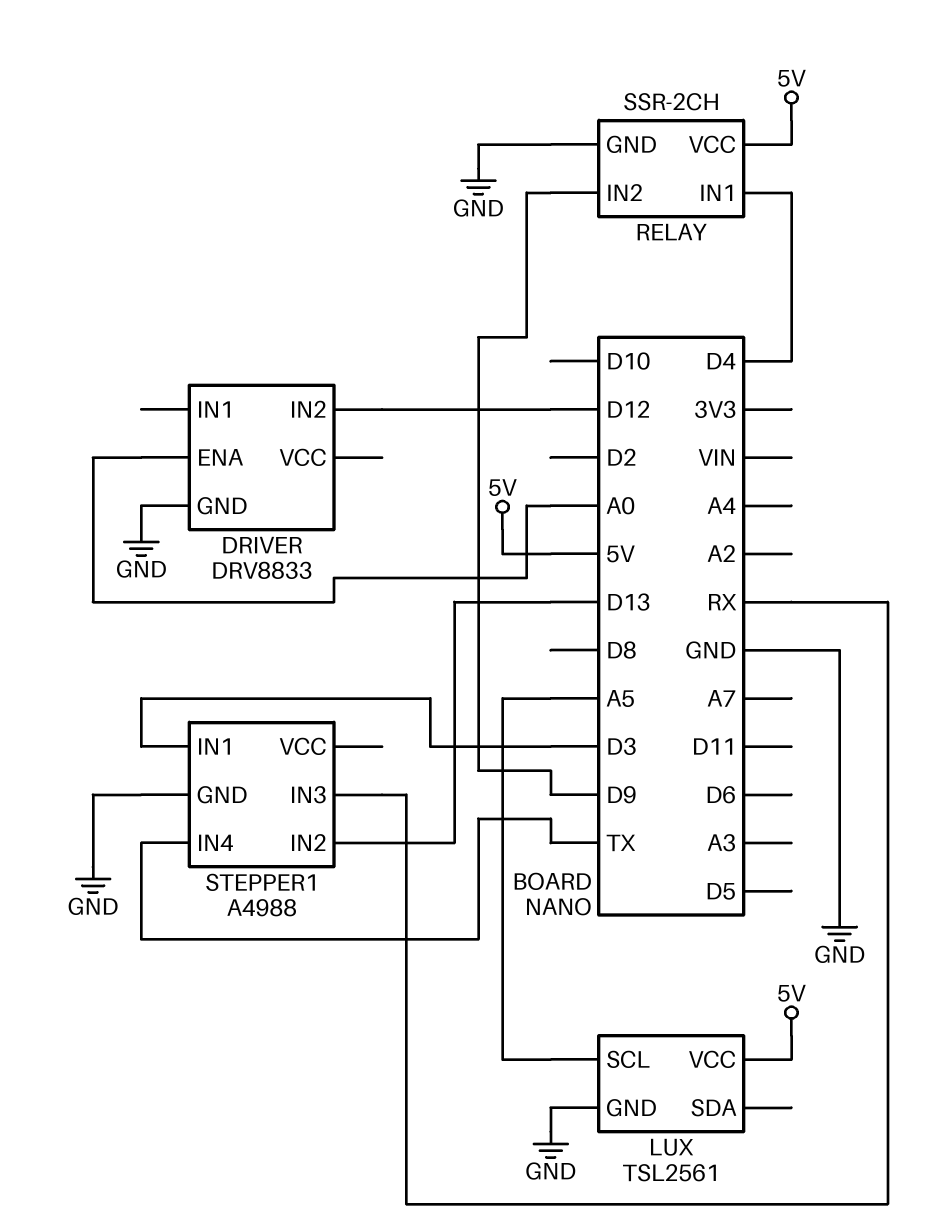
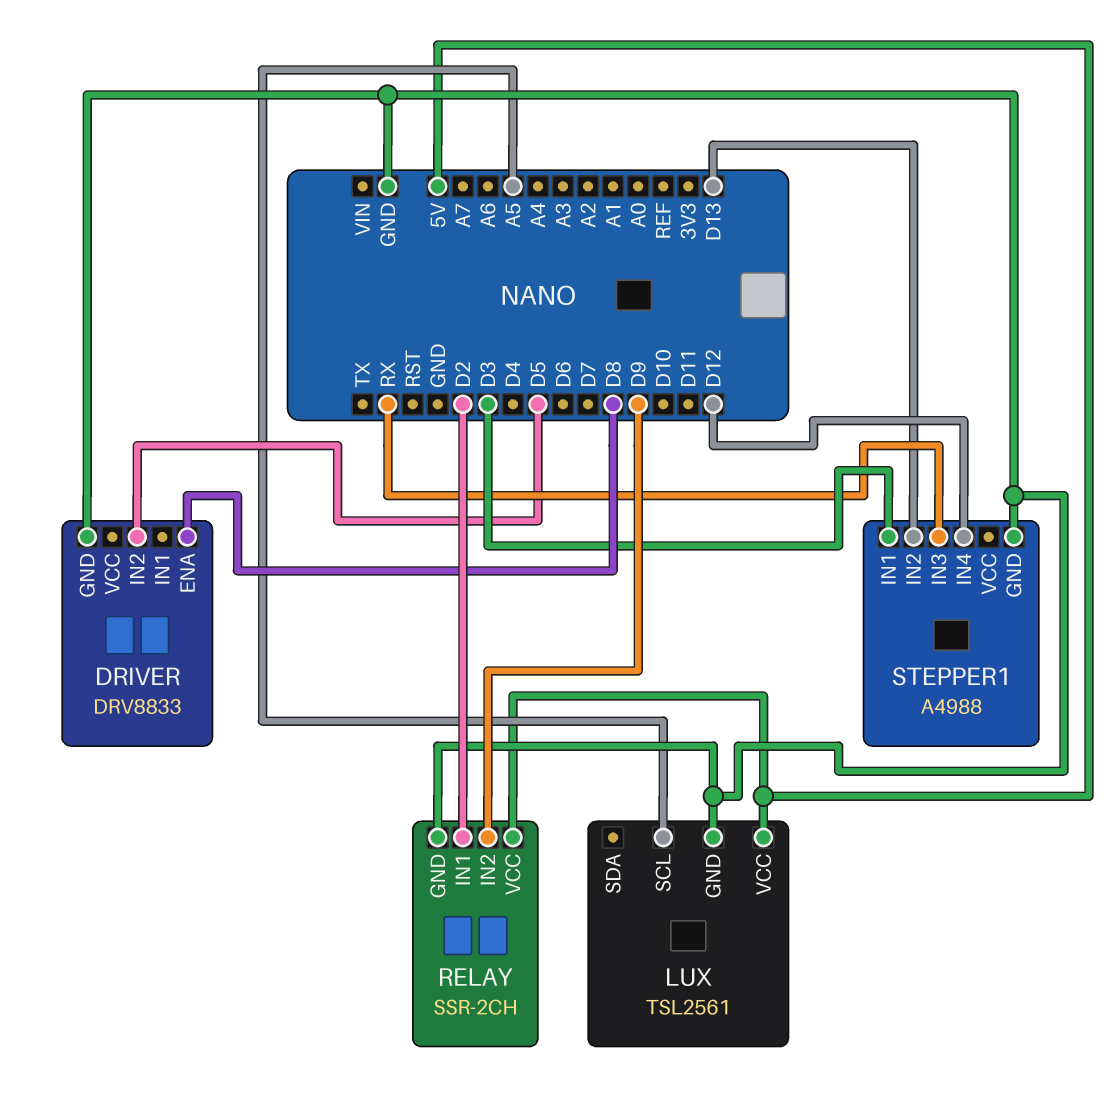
DRIVER pin ENA: A0 -> D8
DRIVER pin IN2: D12 -> D5
RELAY pin IN1: D4 -> D2
STEPPER1 pin IN4: TX -> D12

